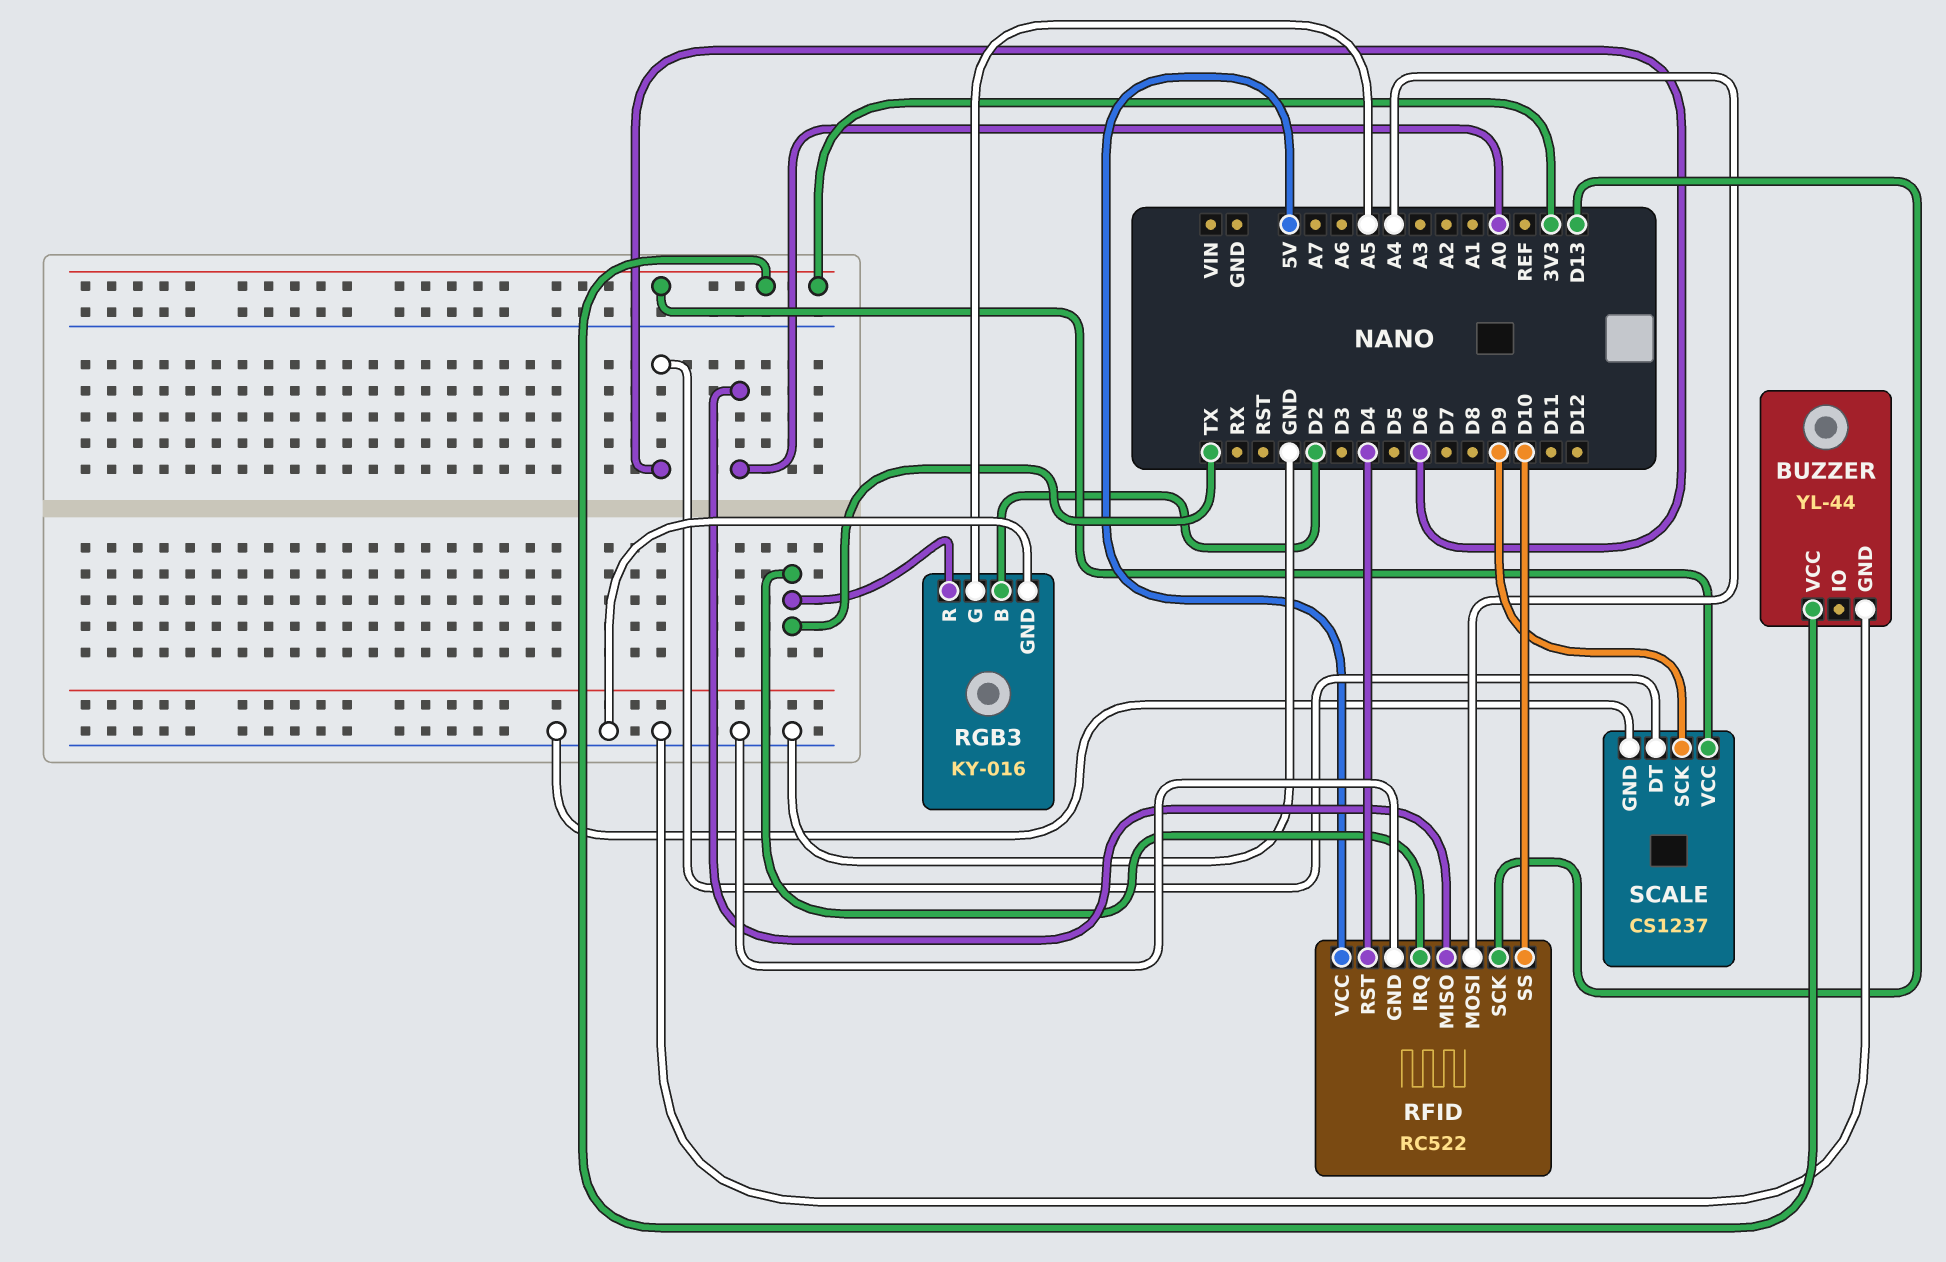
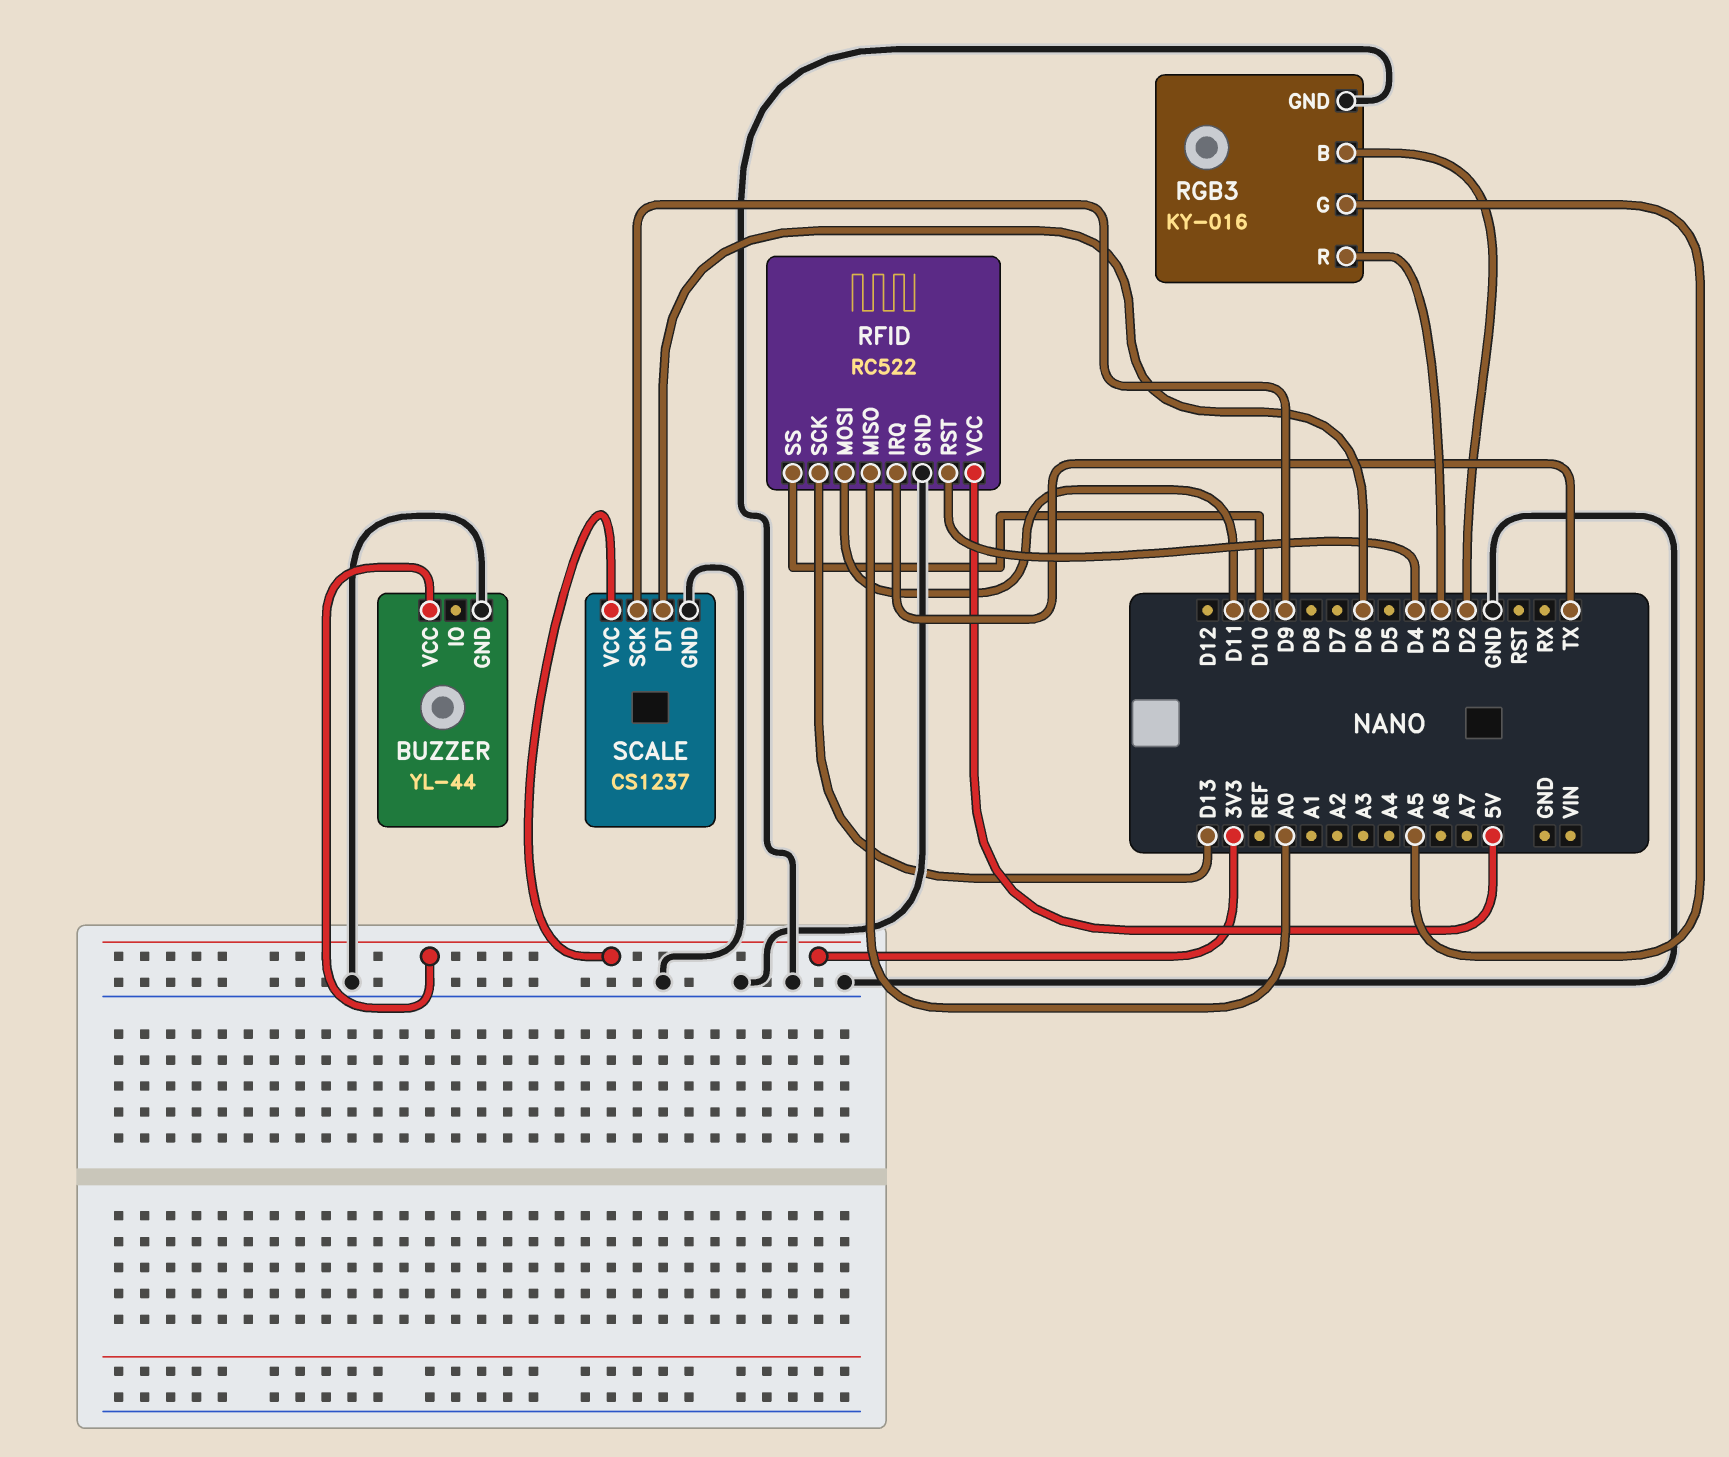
RFID pin MOSI: A4 -> D11
RGB3 pin R: TX -> D3

